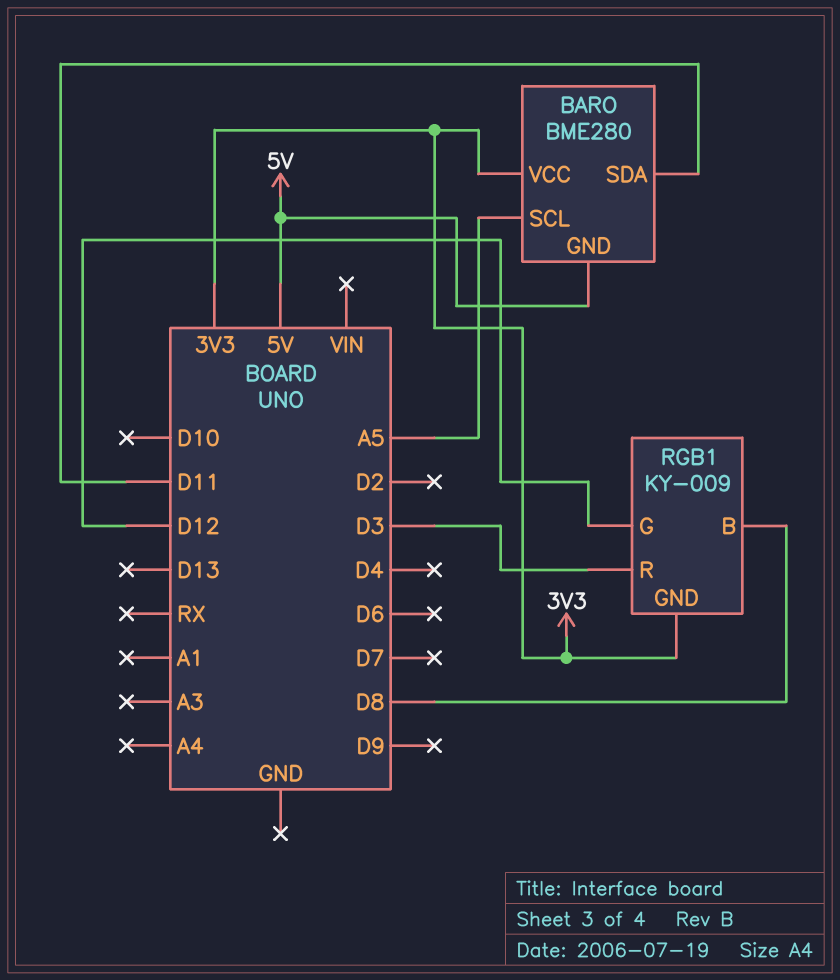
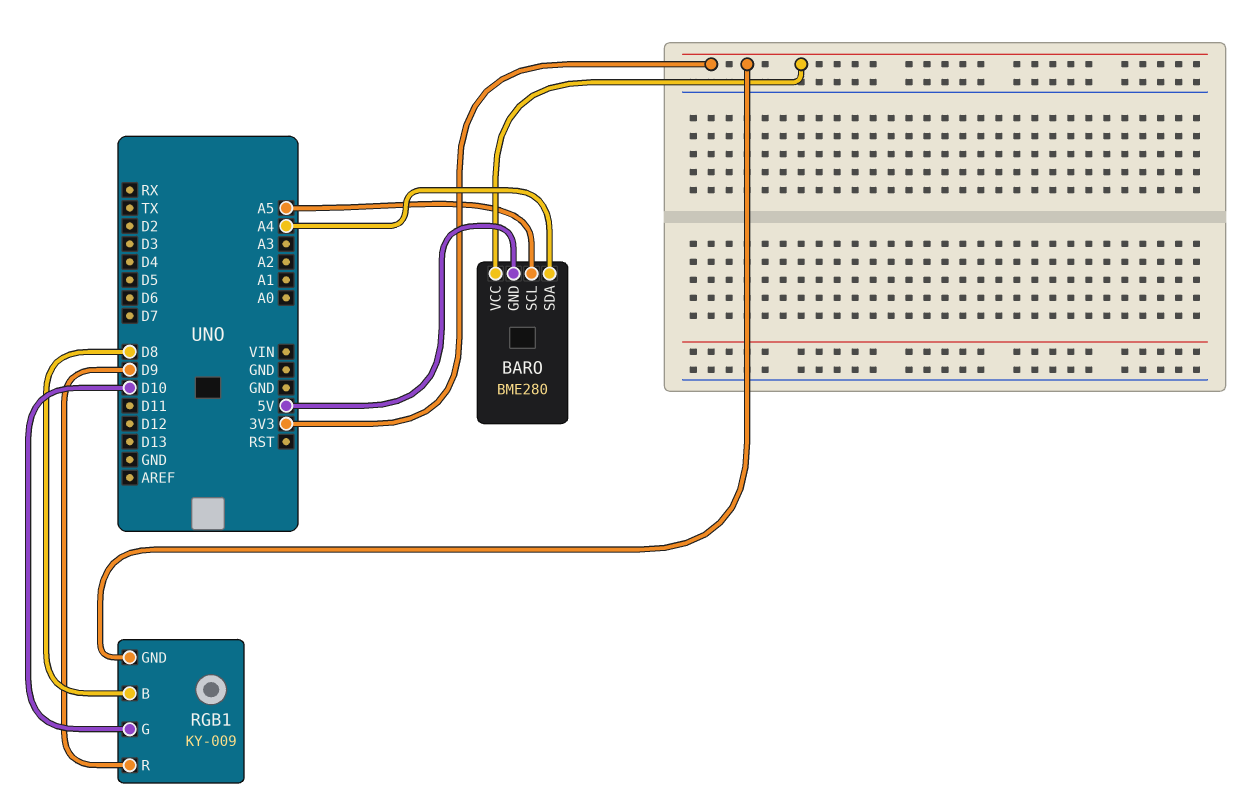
BARO pin SDA: D11 -> A4
RGB1 pin G: D12 -> D10
RGB1 pin R: D3 -> D9

